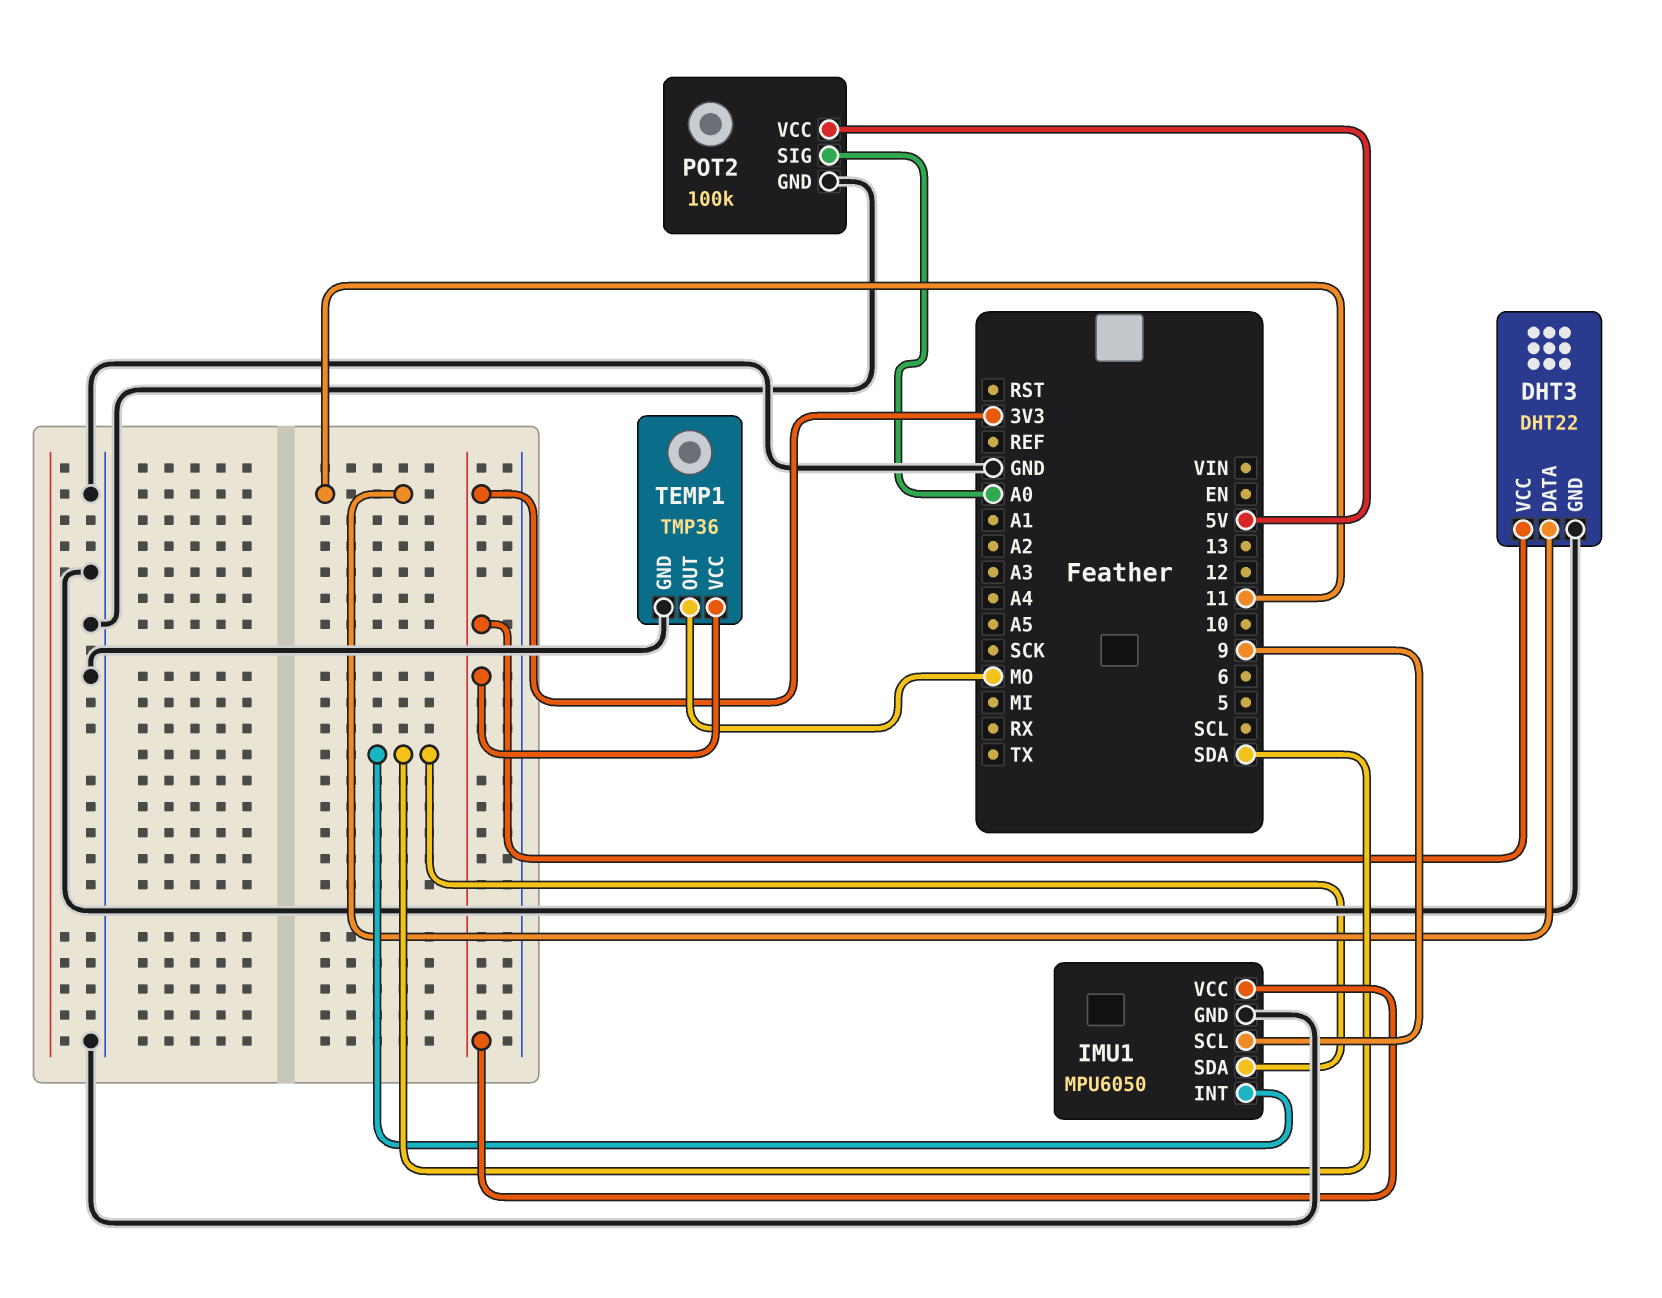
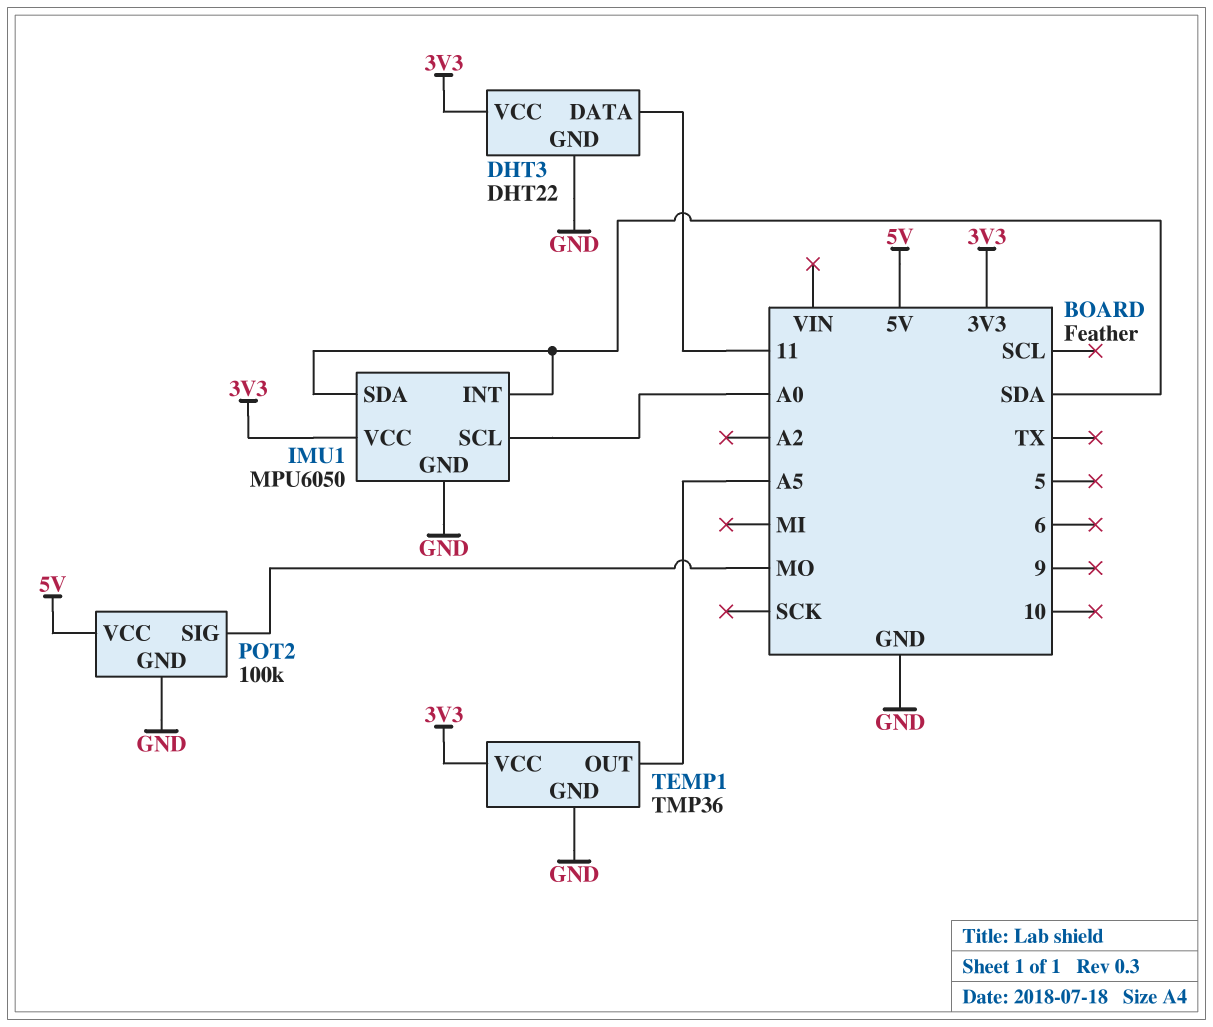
IMU1 pin SCL: 9 -> A0
POT2 pin SIG: A0 -> MO
TEMP1 pin OUT: MO -> A5

